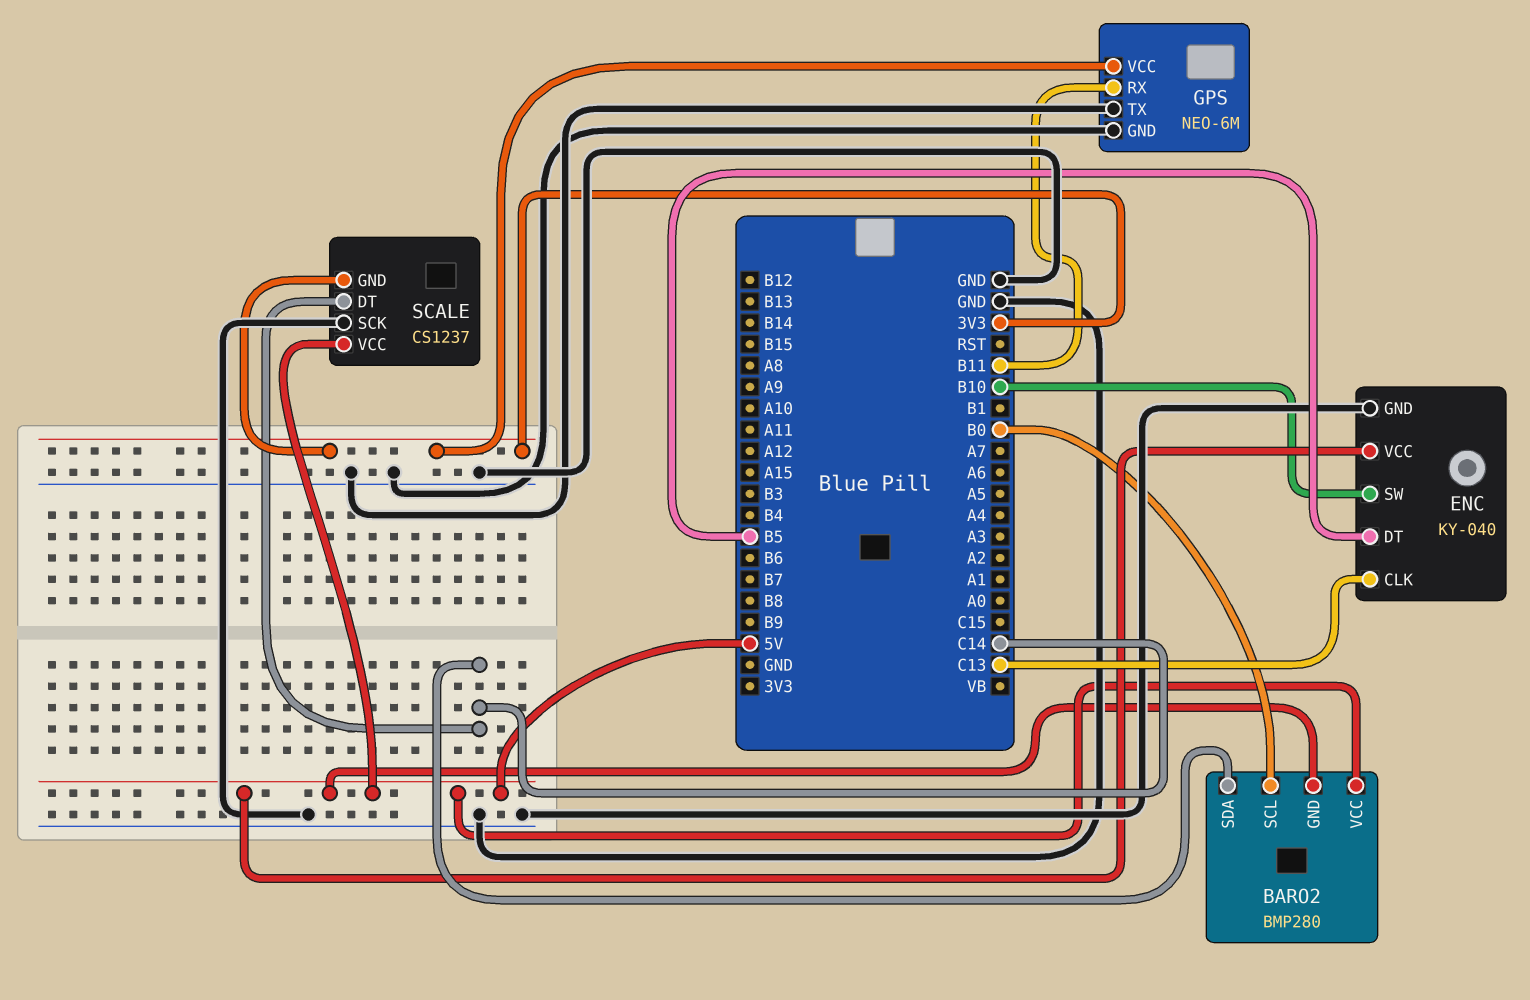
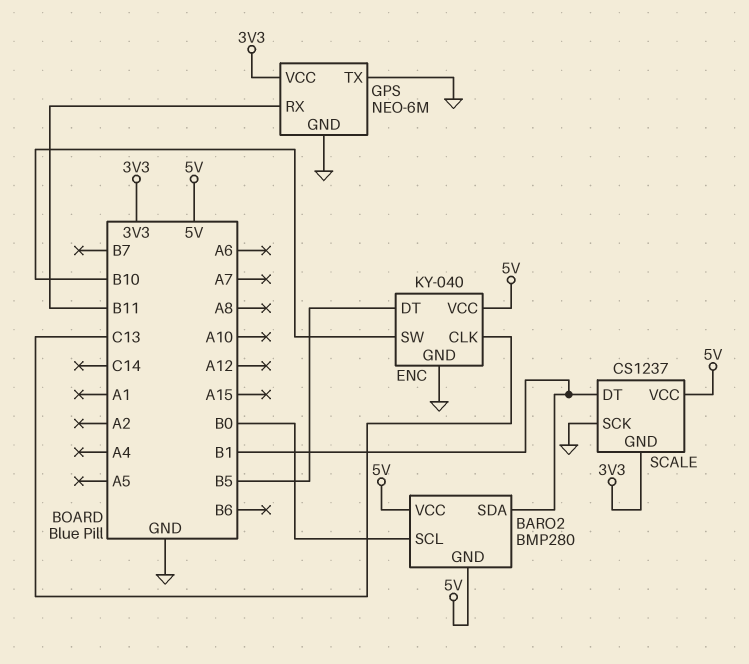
BARO2 pin SDA: C14 -> B1
SCALE pin DT: C14 -> B1

